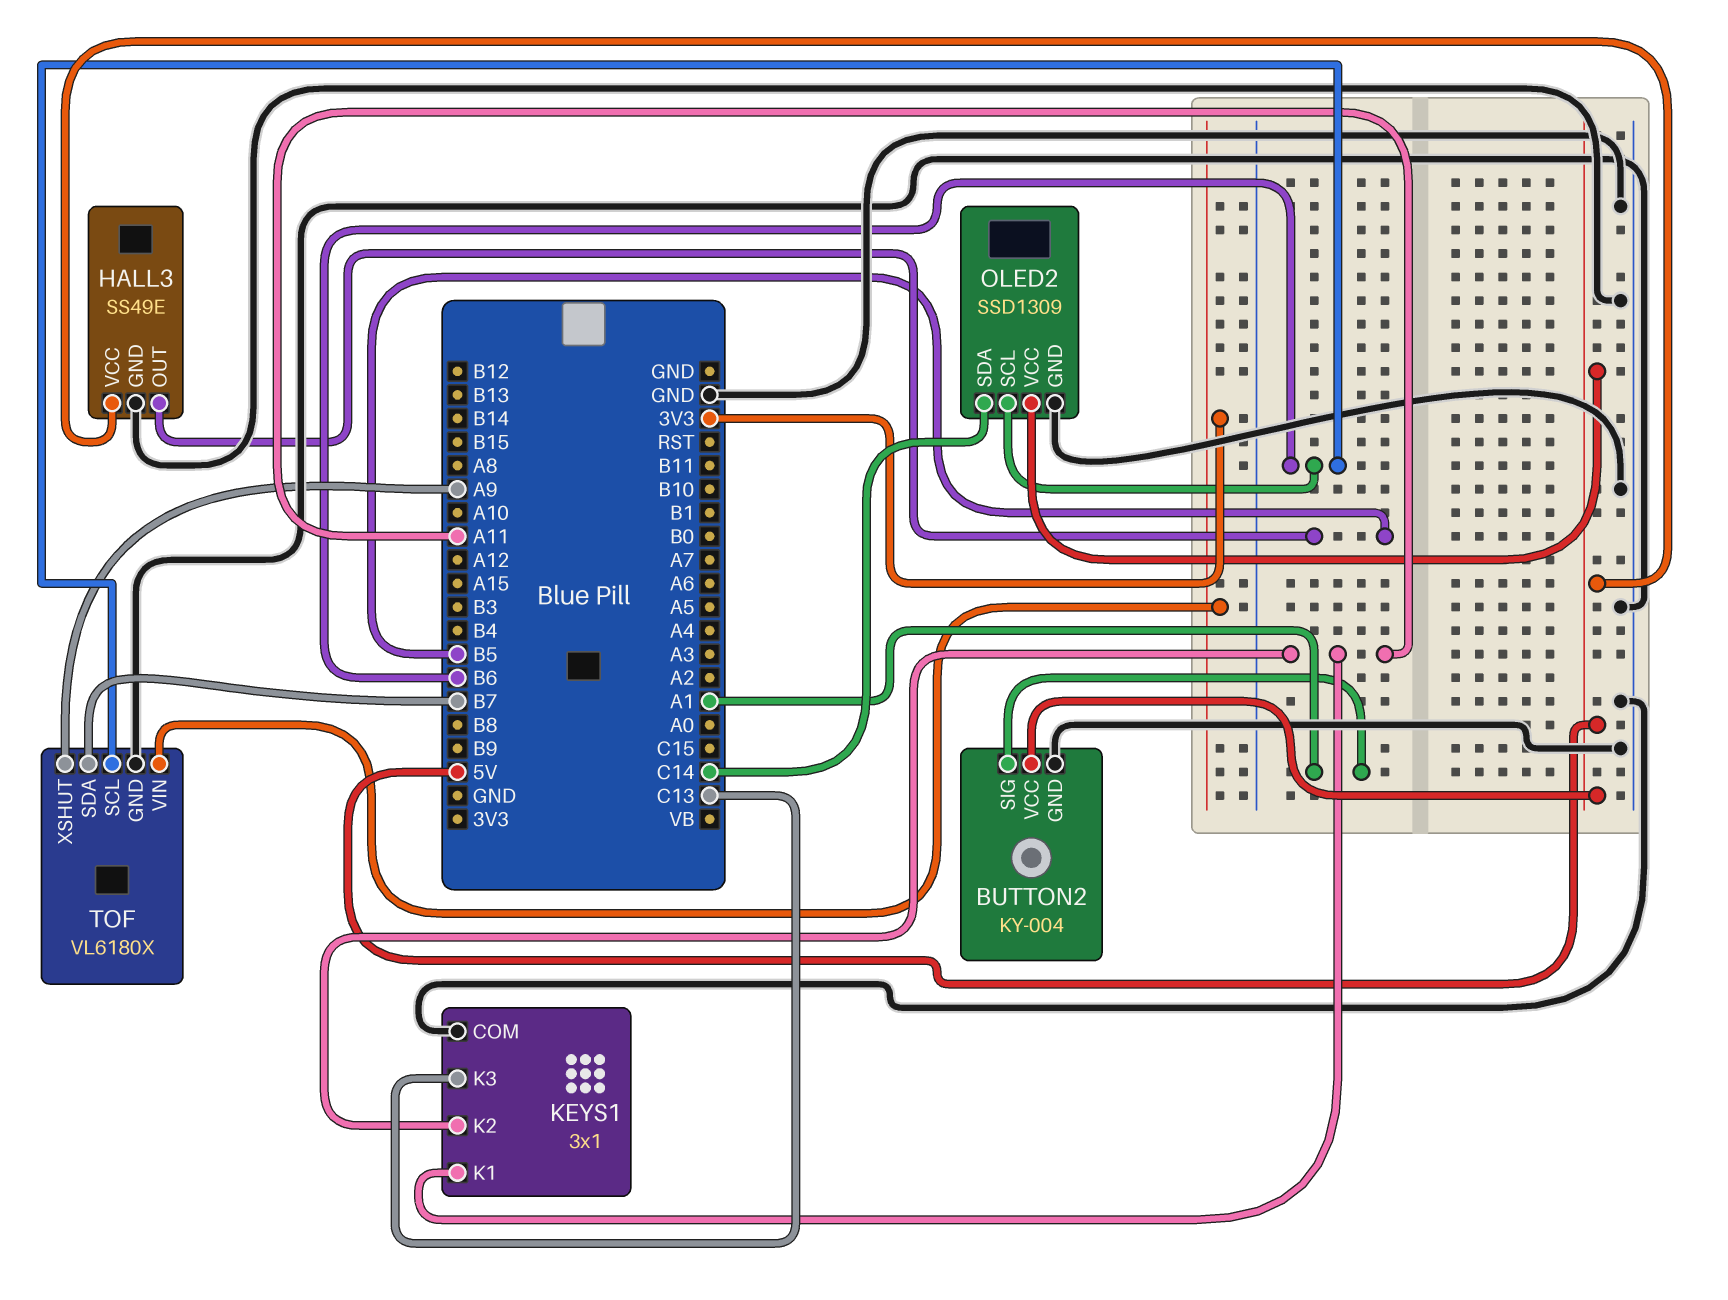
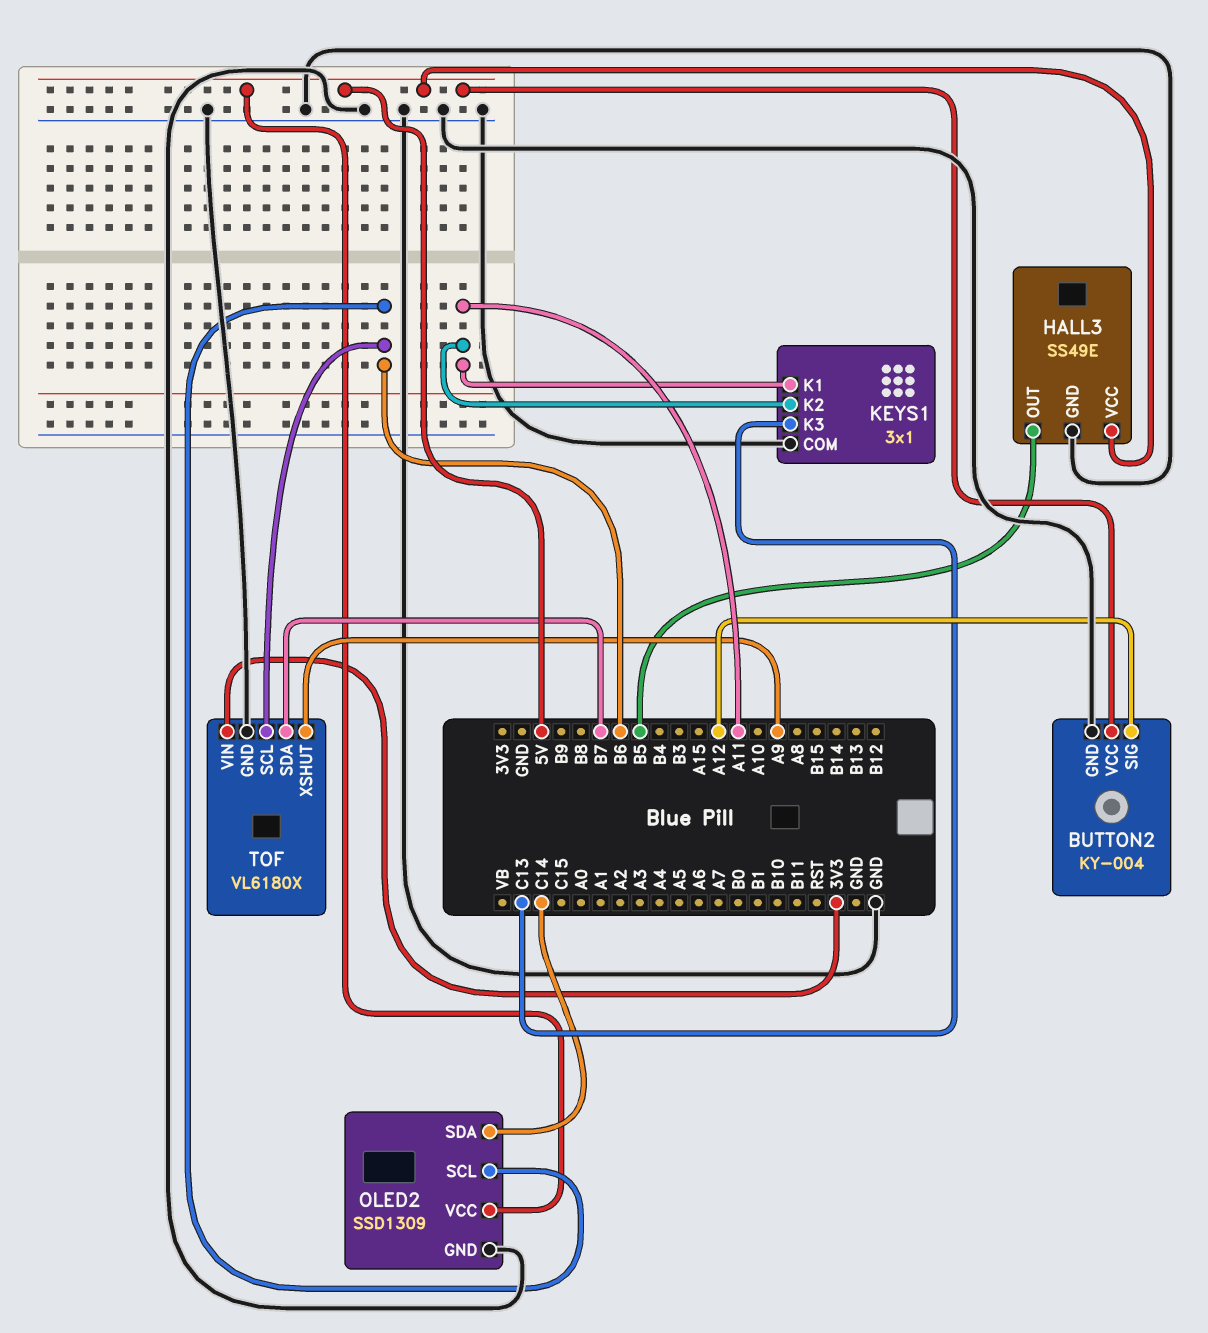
BUTTON2 pin SIG: A1 -> A12

